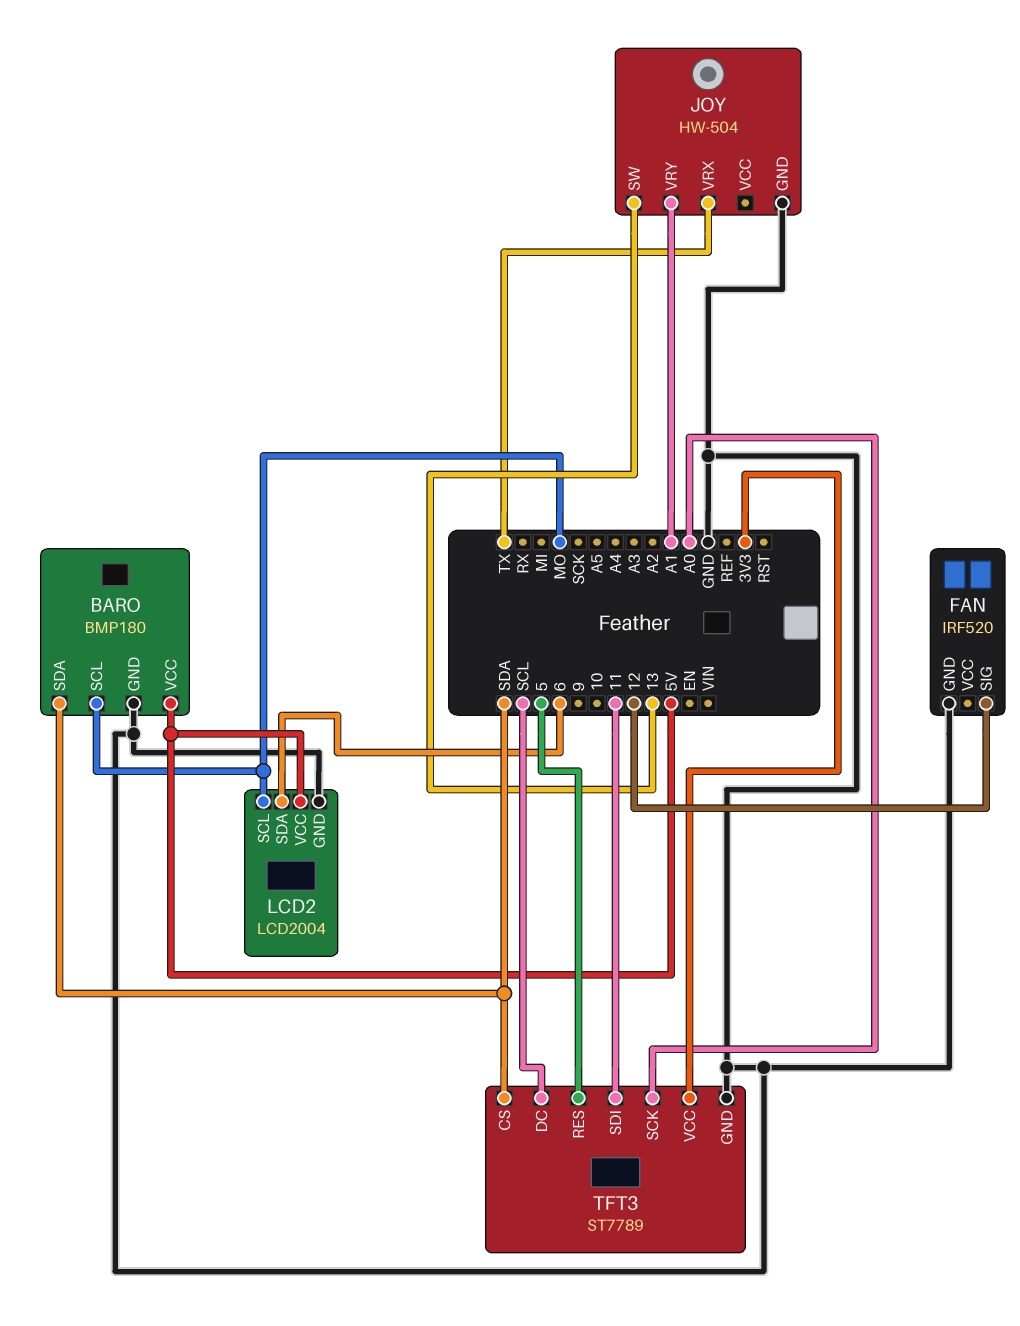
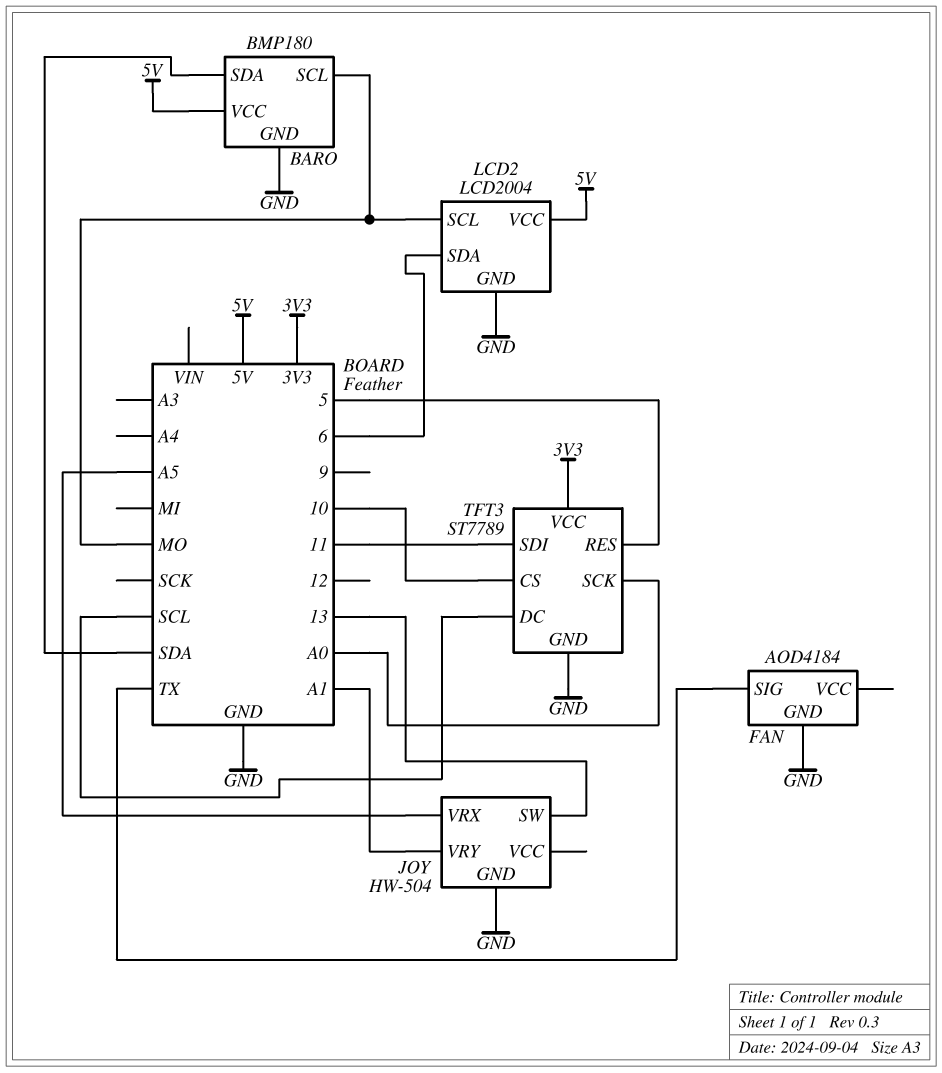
FAN: IRF520 -> AOD4184
FAN pin SIG: 12 -> TX
JOY pin VRX: TX -> A5
TFT3 pin CS: SDA -> 10

